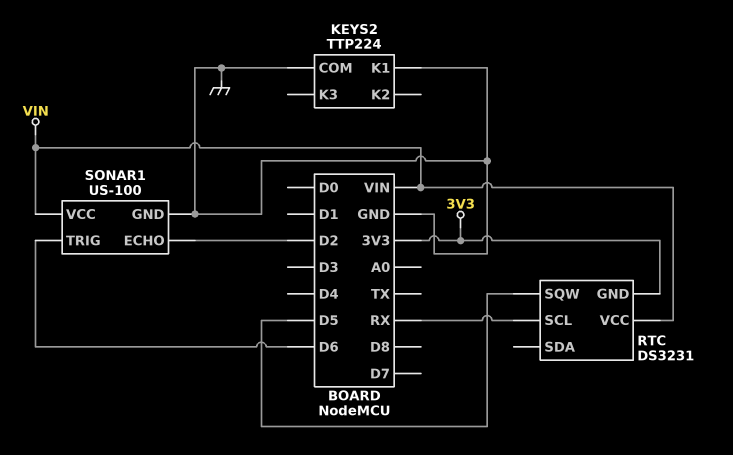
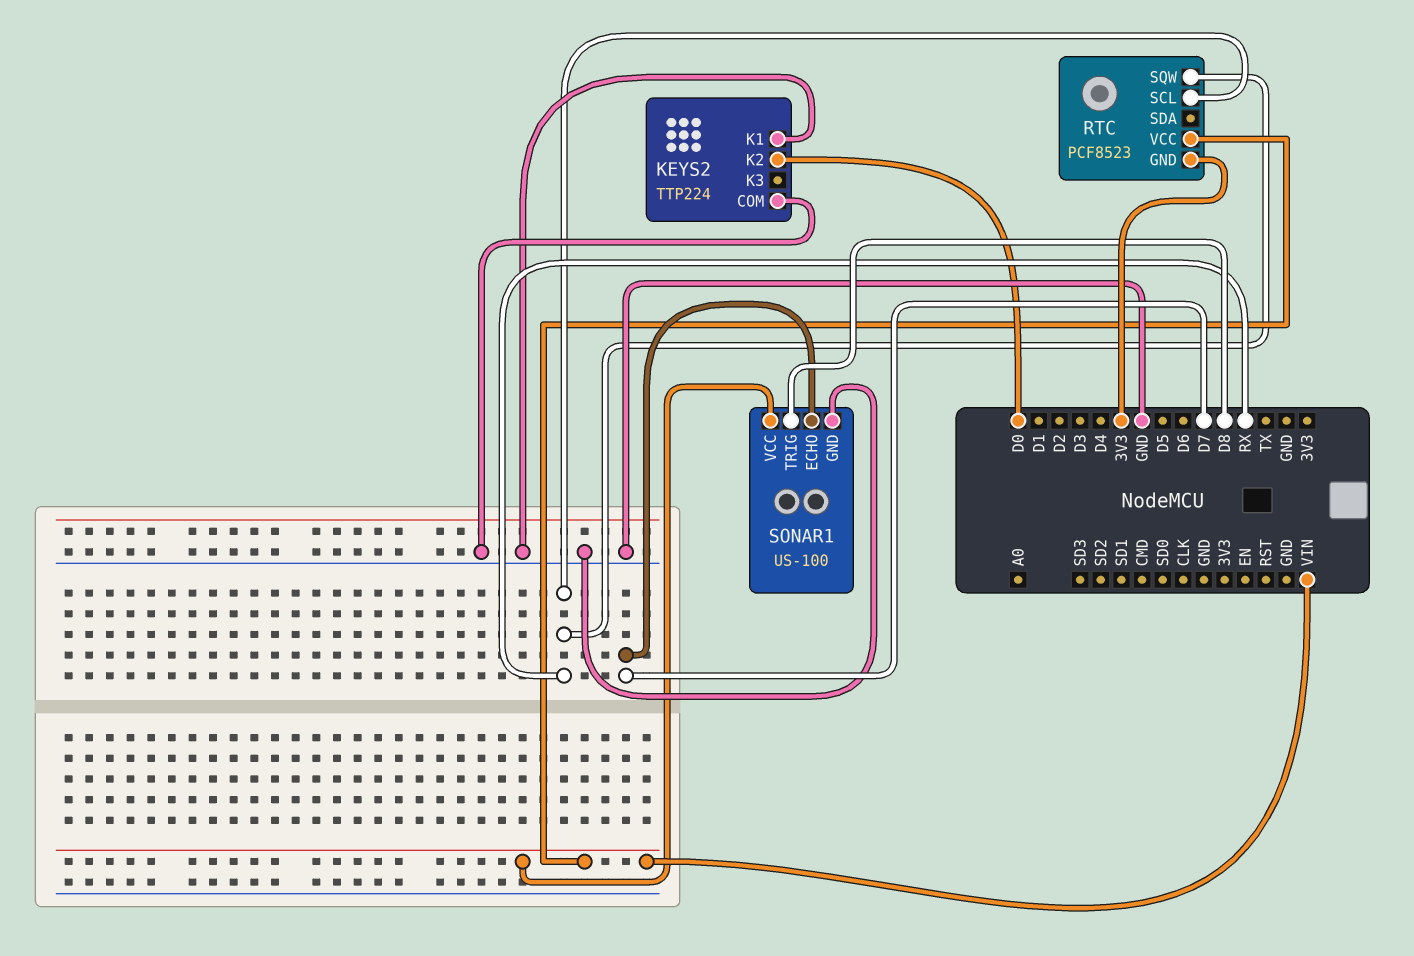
KEYS2 pin K2: none -> D0
RTC: DS3231 -> PCF8523
RTC pin SQW: D5 -> RX
SONAR1 pin ECHO: D2 -> D7
SONAR1 pin TRIG: D6 -> D8

